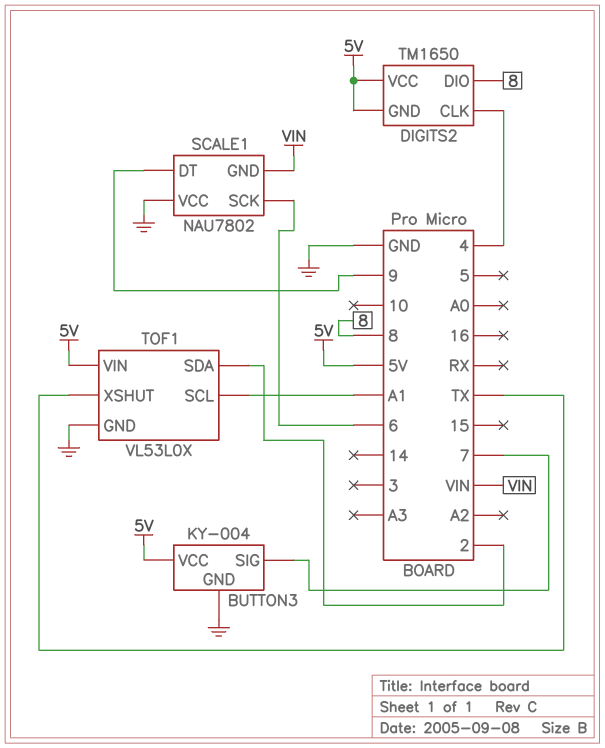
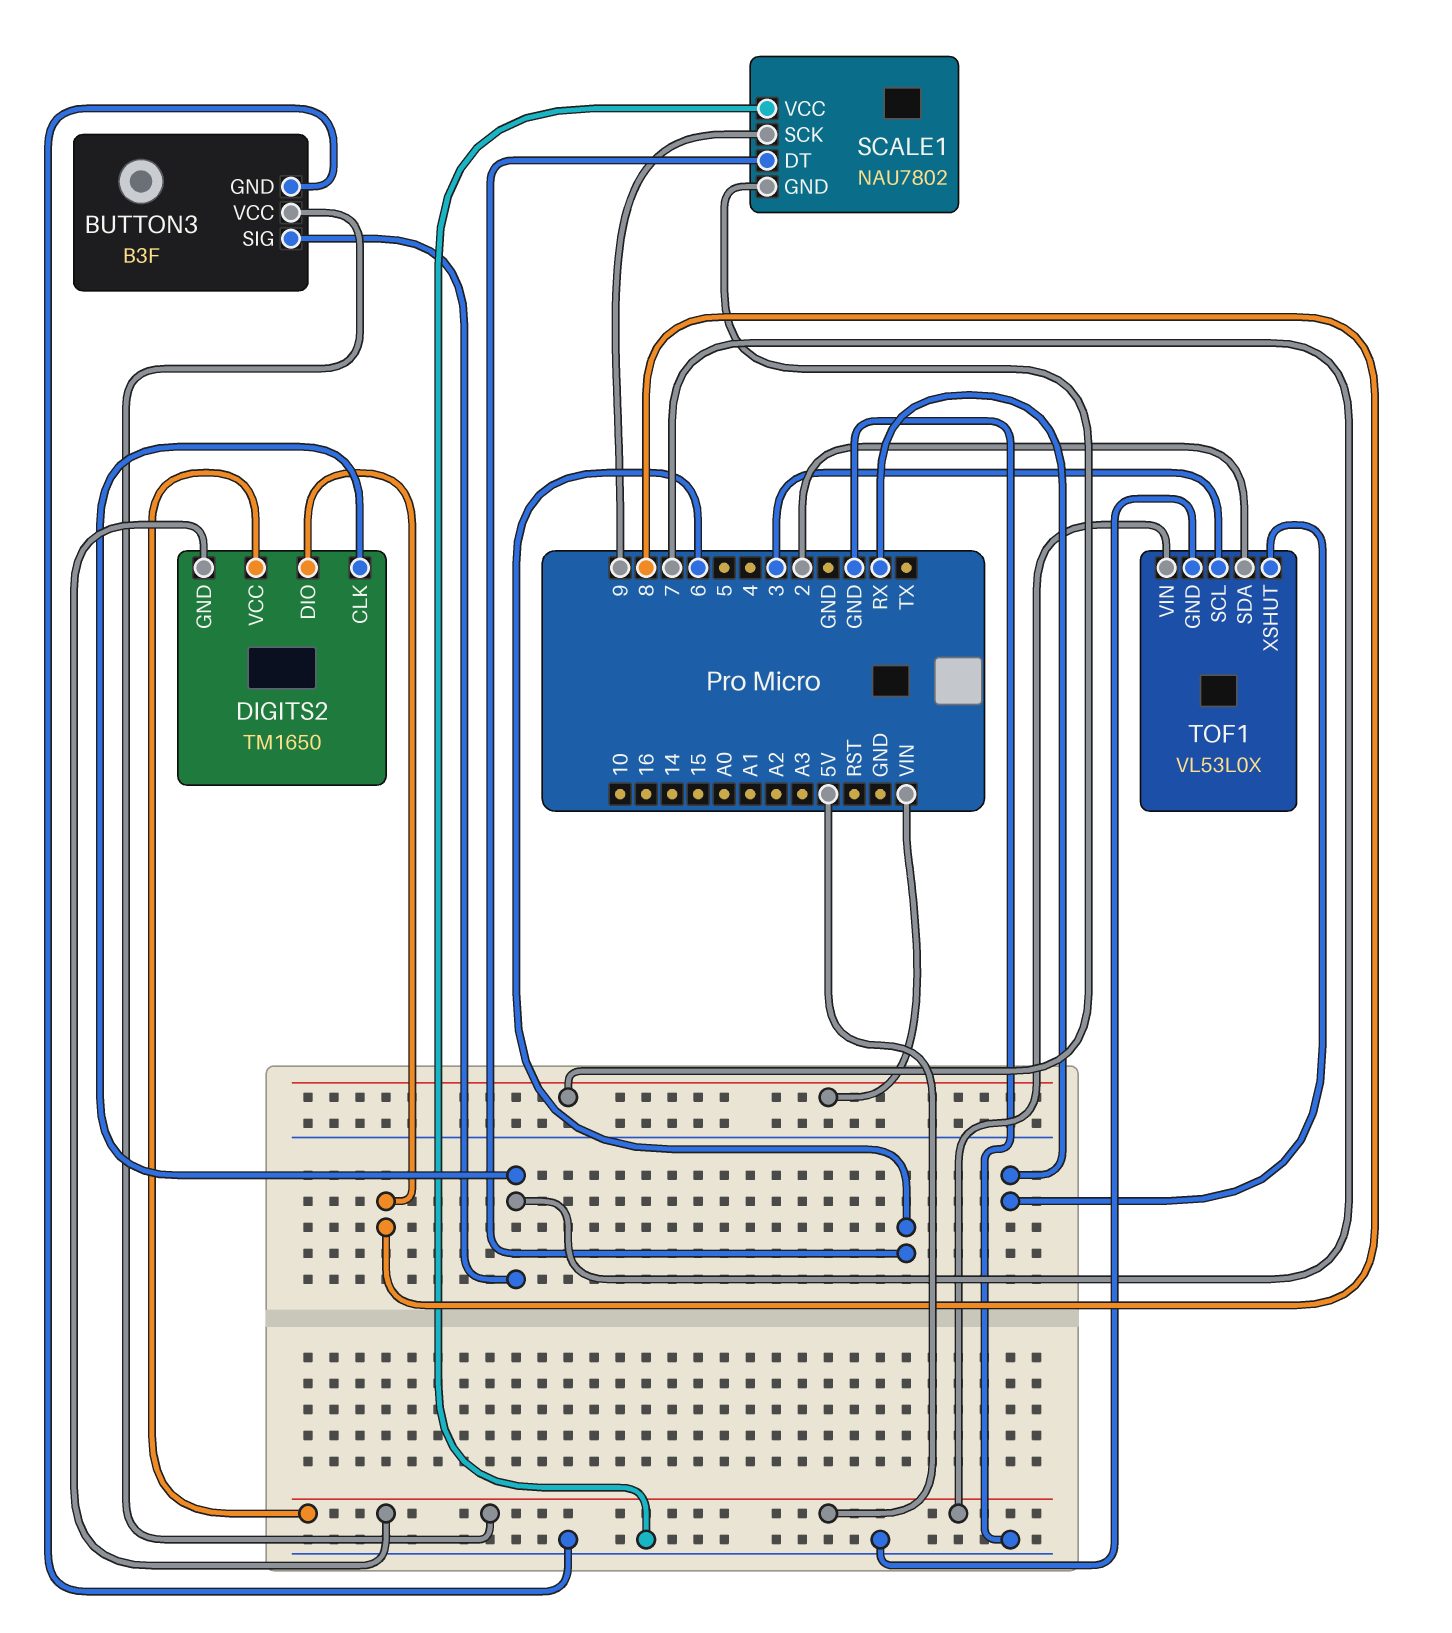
BUTTON3: KY-004 -> B3F
DIGITS2 pin CLK: 4 -> 7
SCALE1 pin DT: 9 -> 6
SCALE1 pin SCK: 6 -> 9
TOF1 pin SCL: A1 -> 3
TOF1 pin XSHUT: TX -> RX

